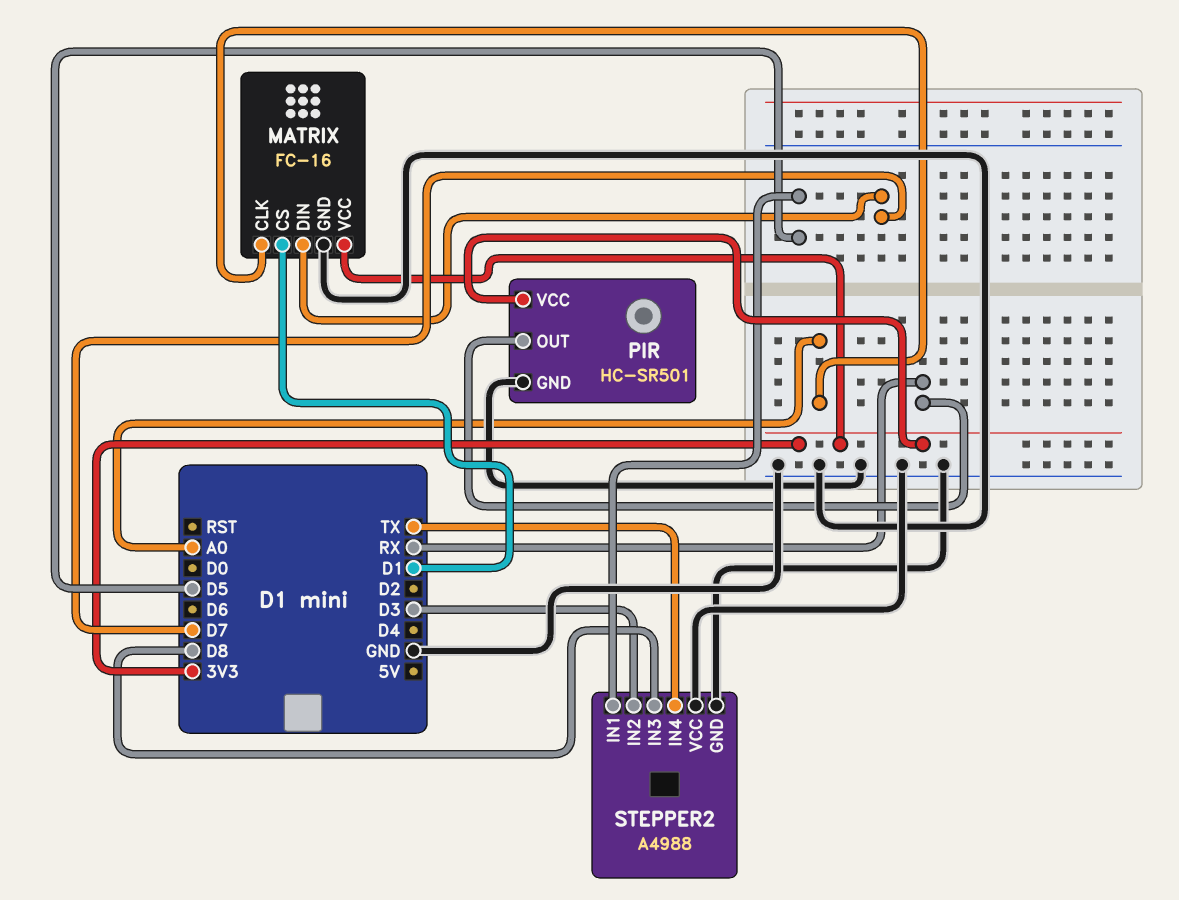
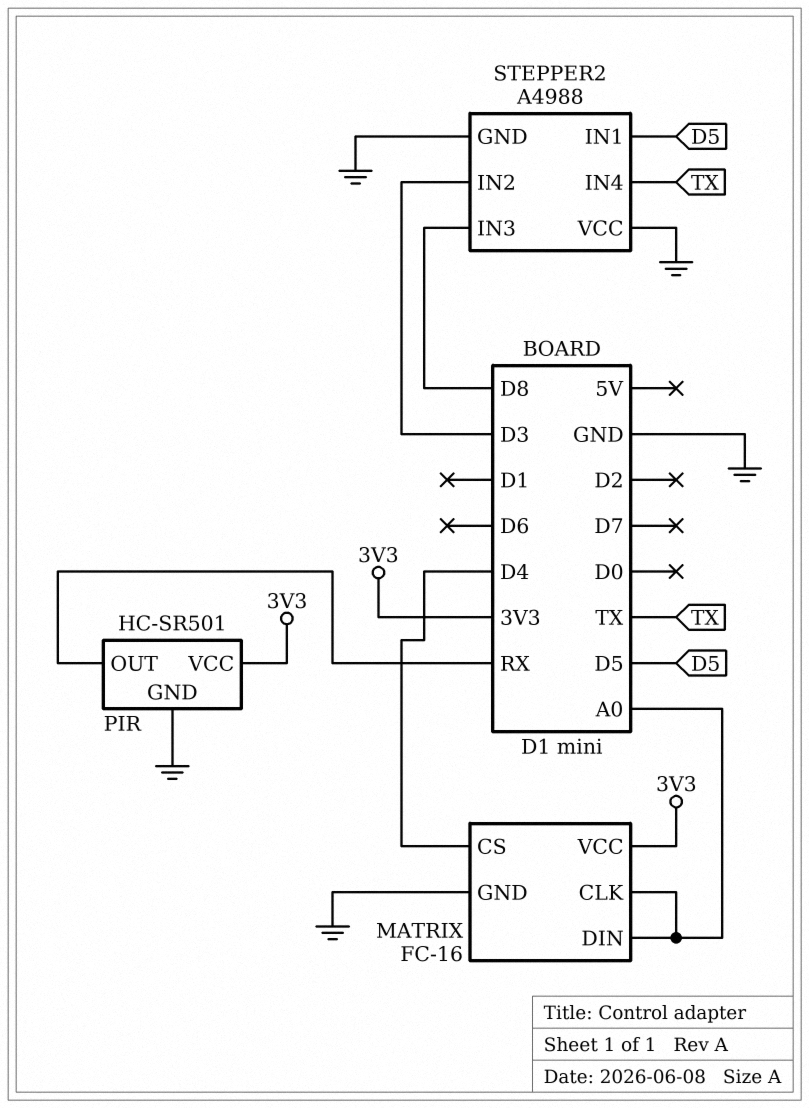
MATRIX pin CS: D1 -> D4
MATRIX pin DIN: D7 -> A0

